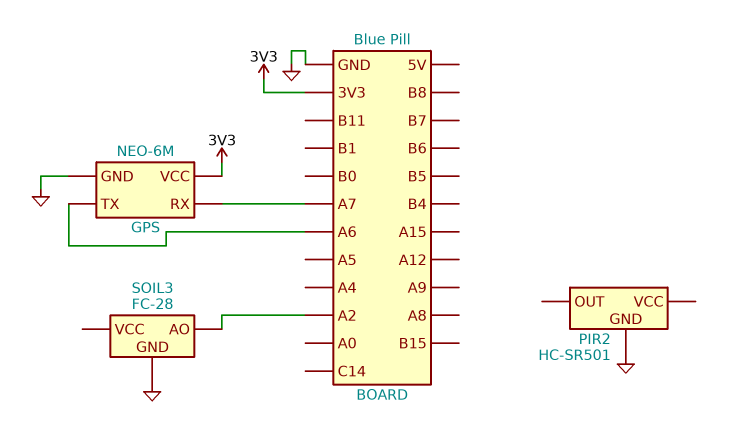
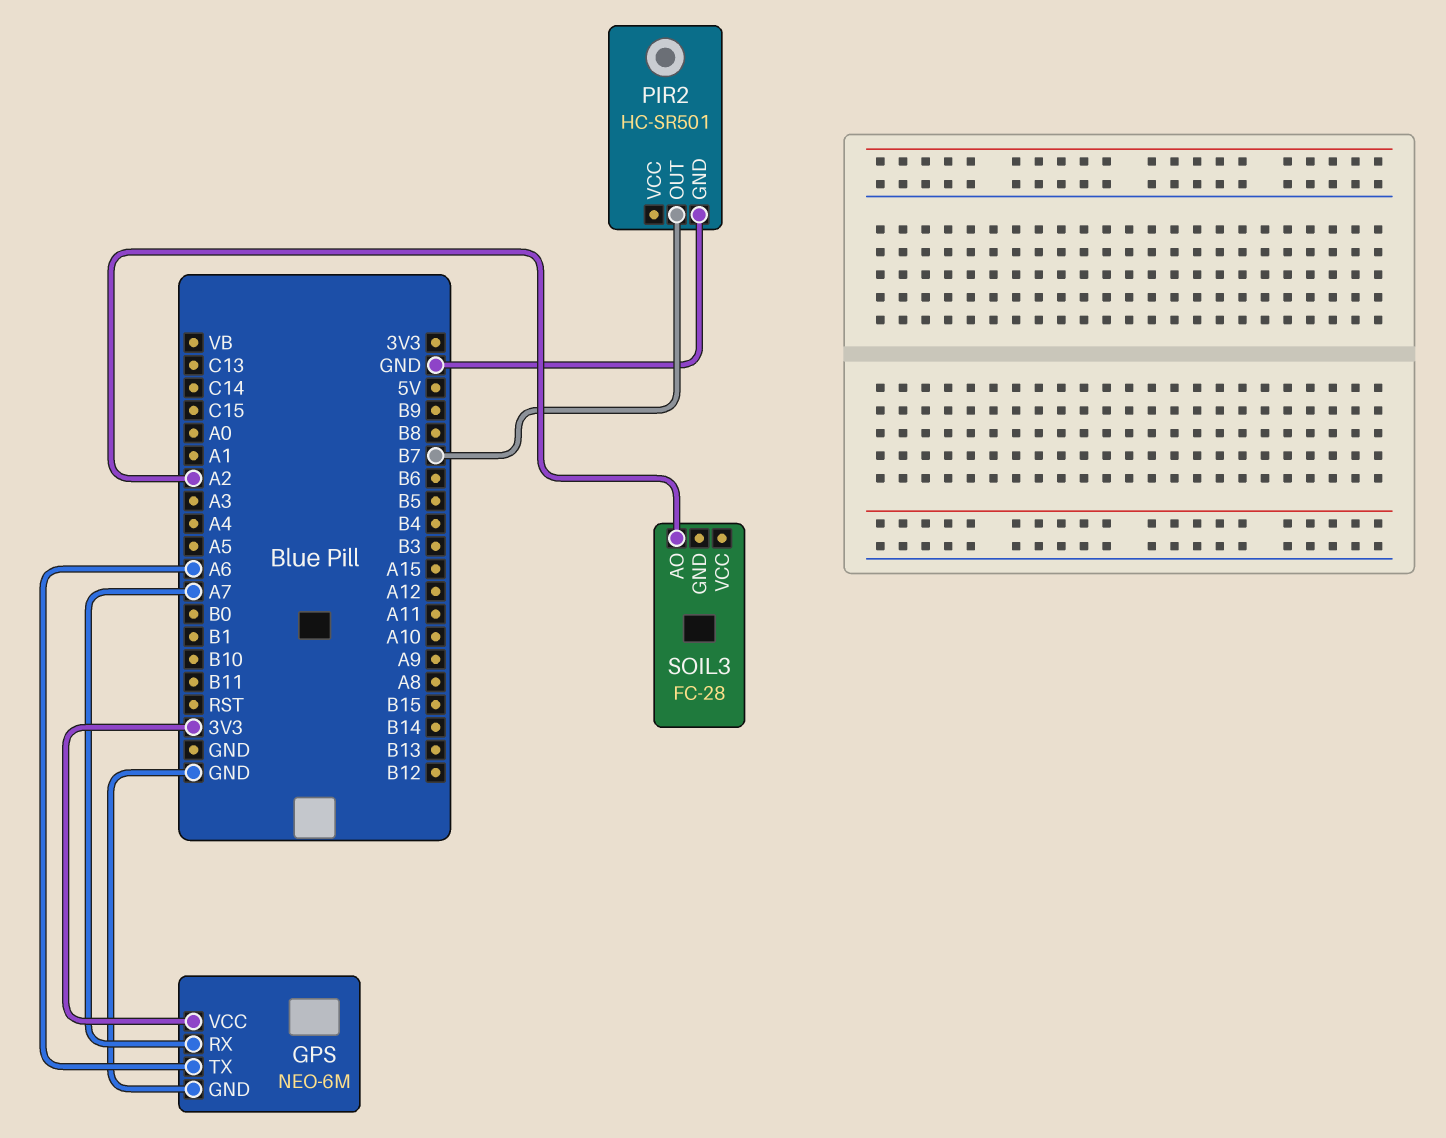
PIR2 pin OUT: none -> B7
SOIL3 pin GND: GND -> none

